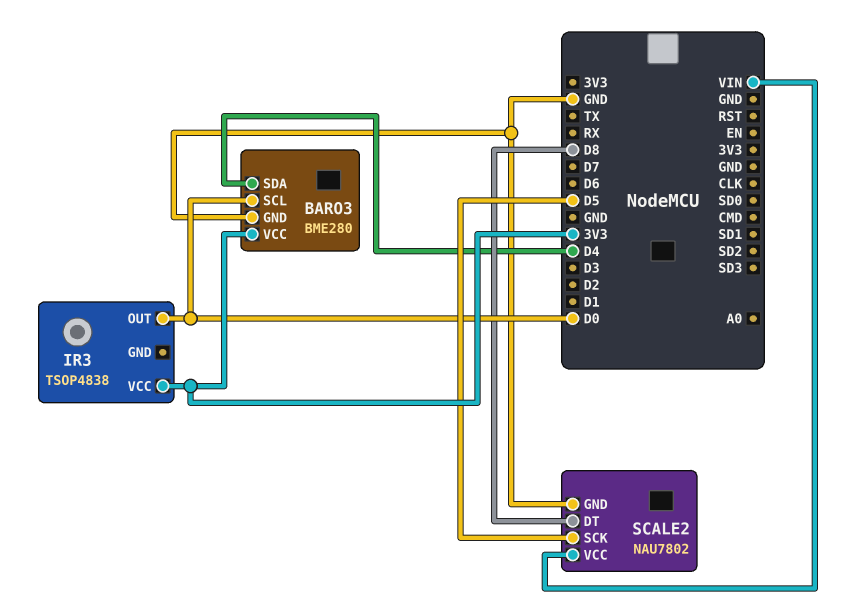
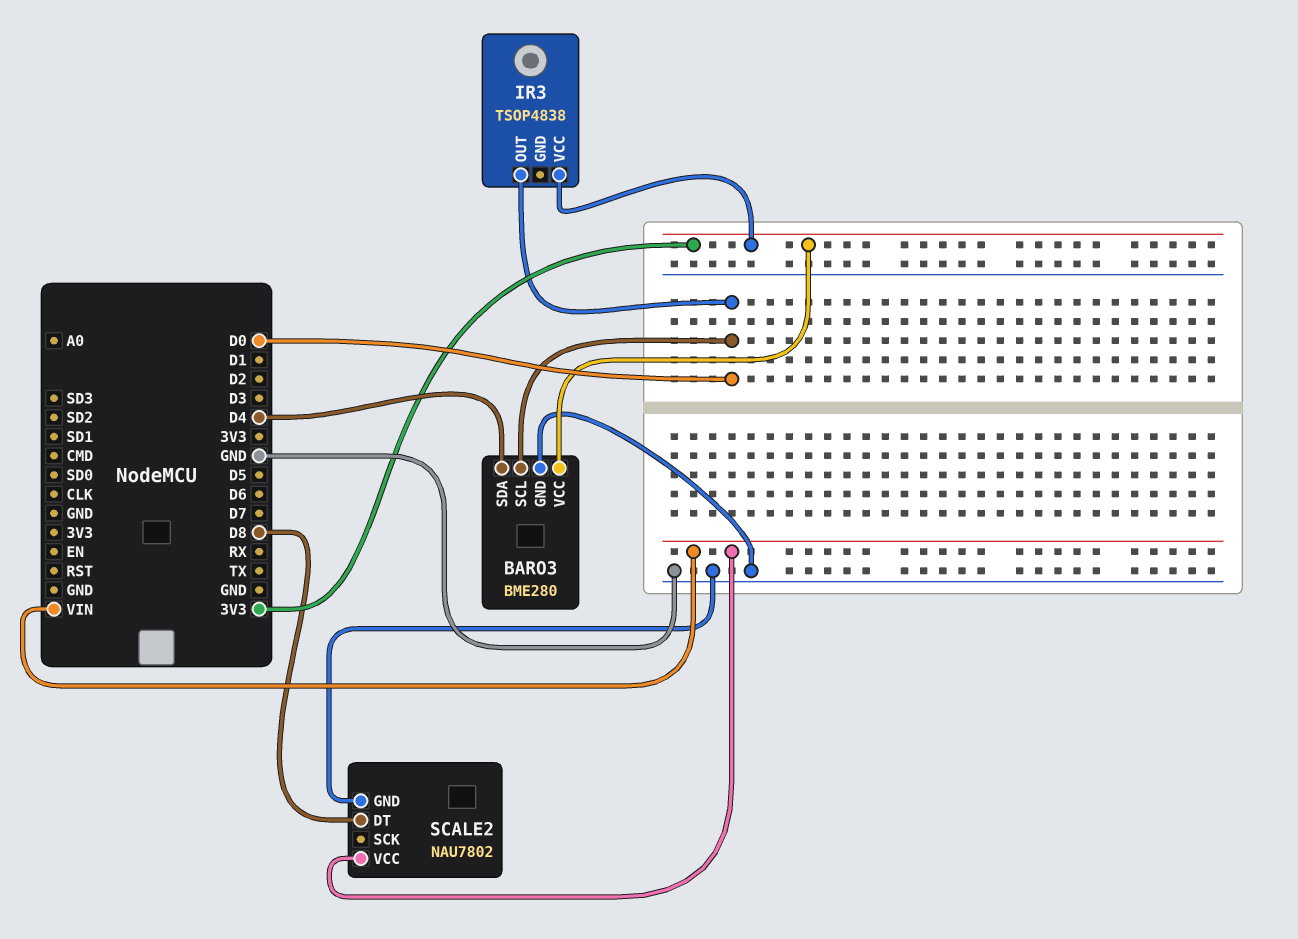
SCALE2 pin SCK: D5 -> none

